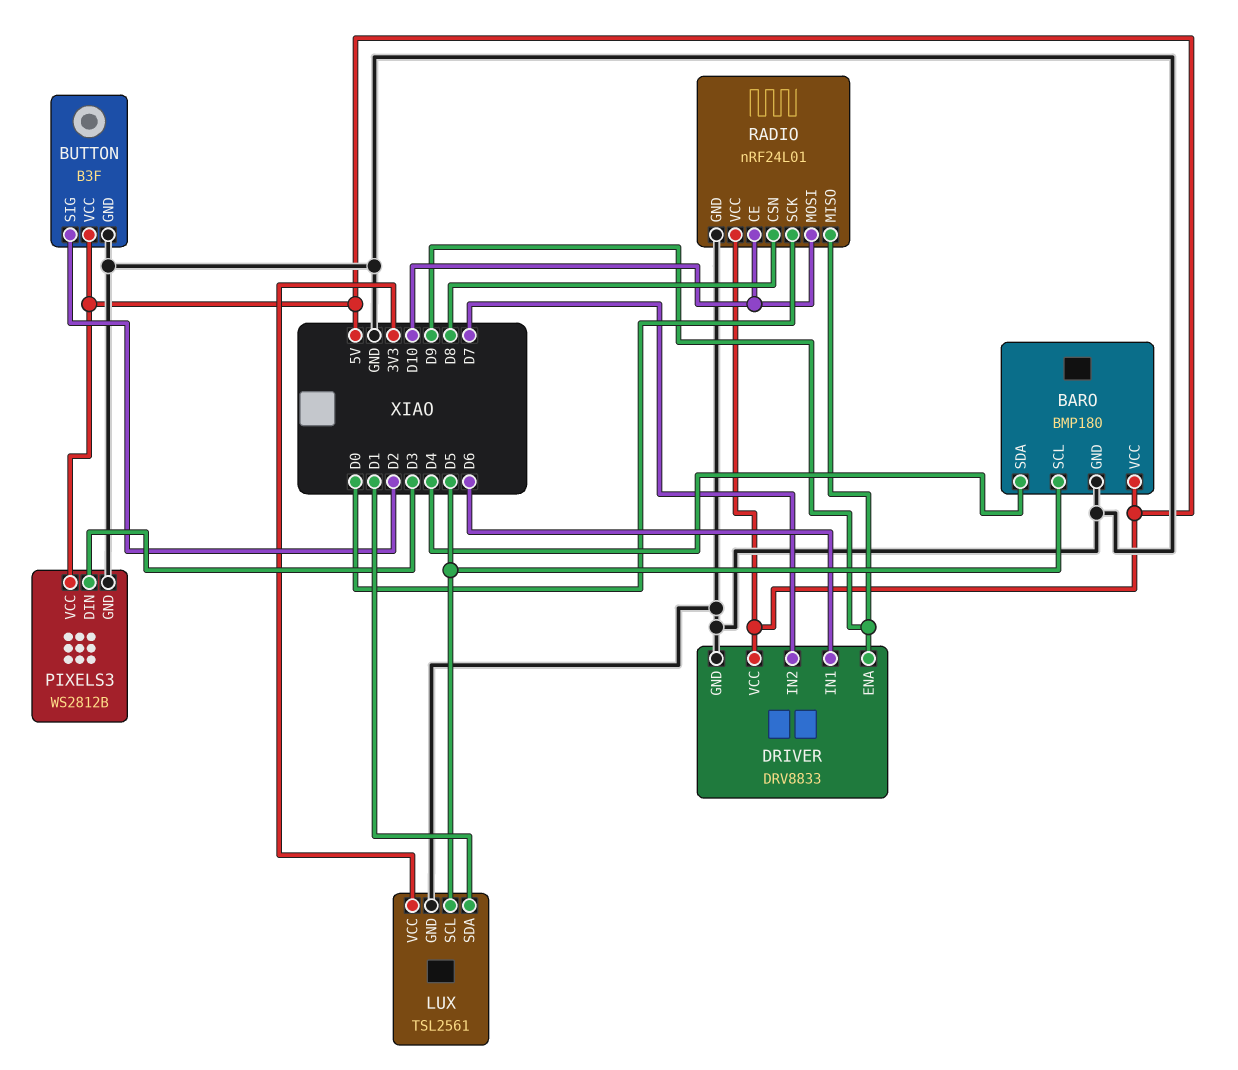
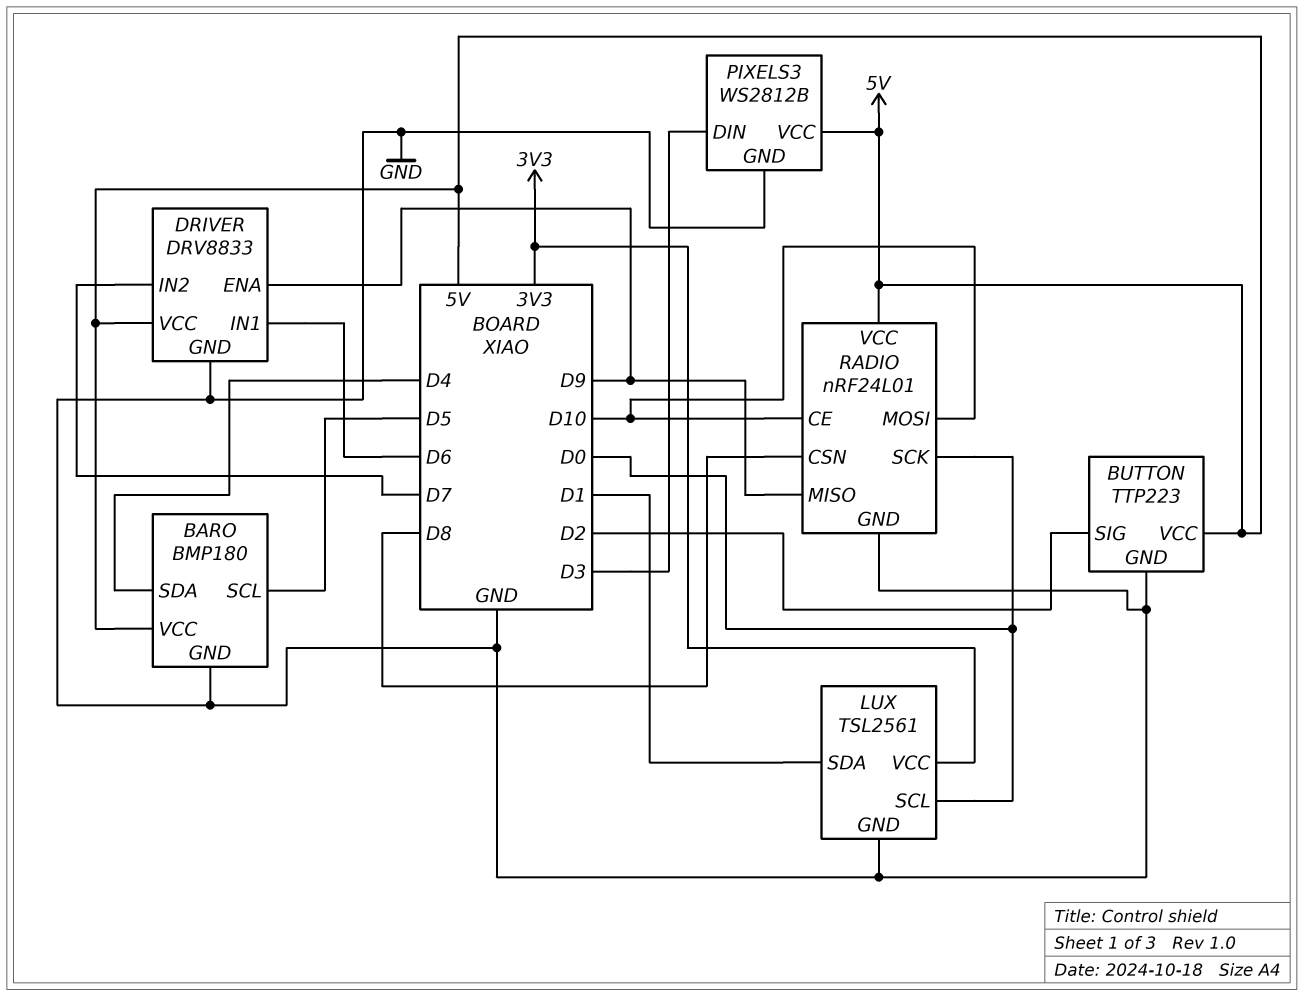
BUTTON: B3F -> TTP223
LUX pin SCL: D5 -> D0

